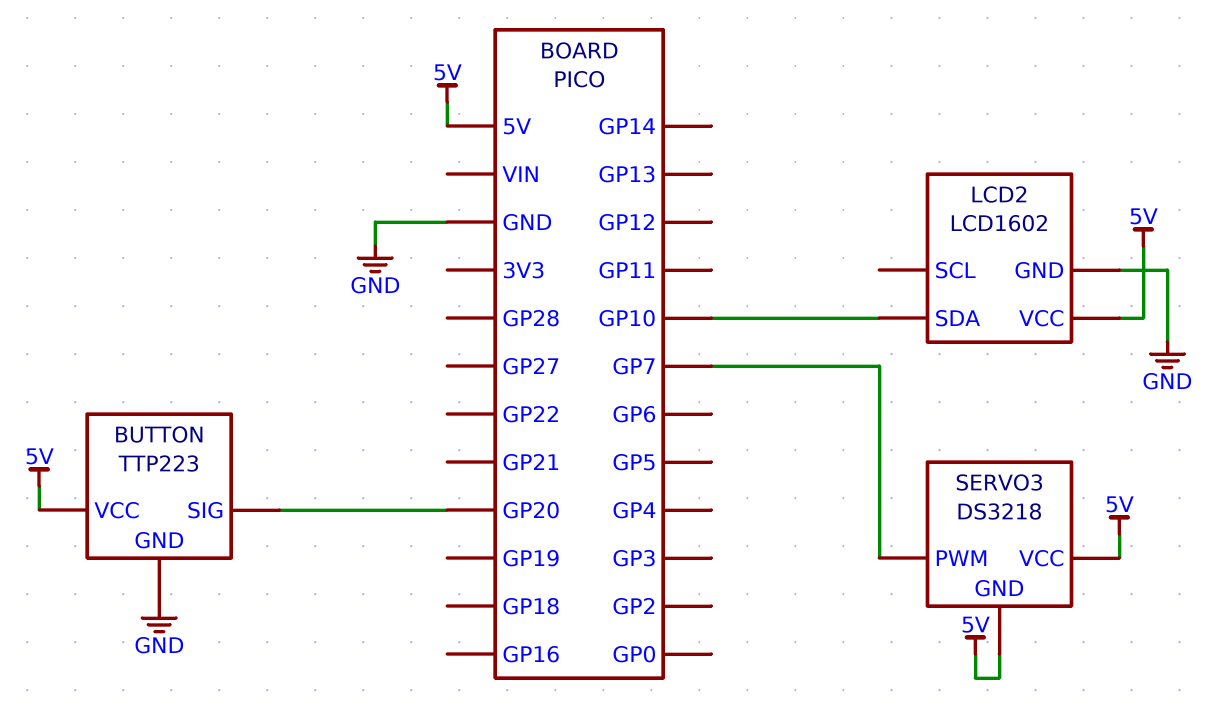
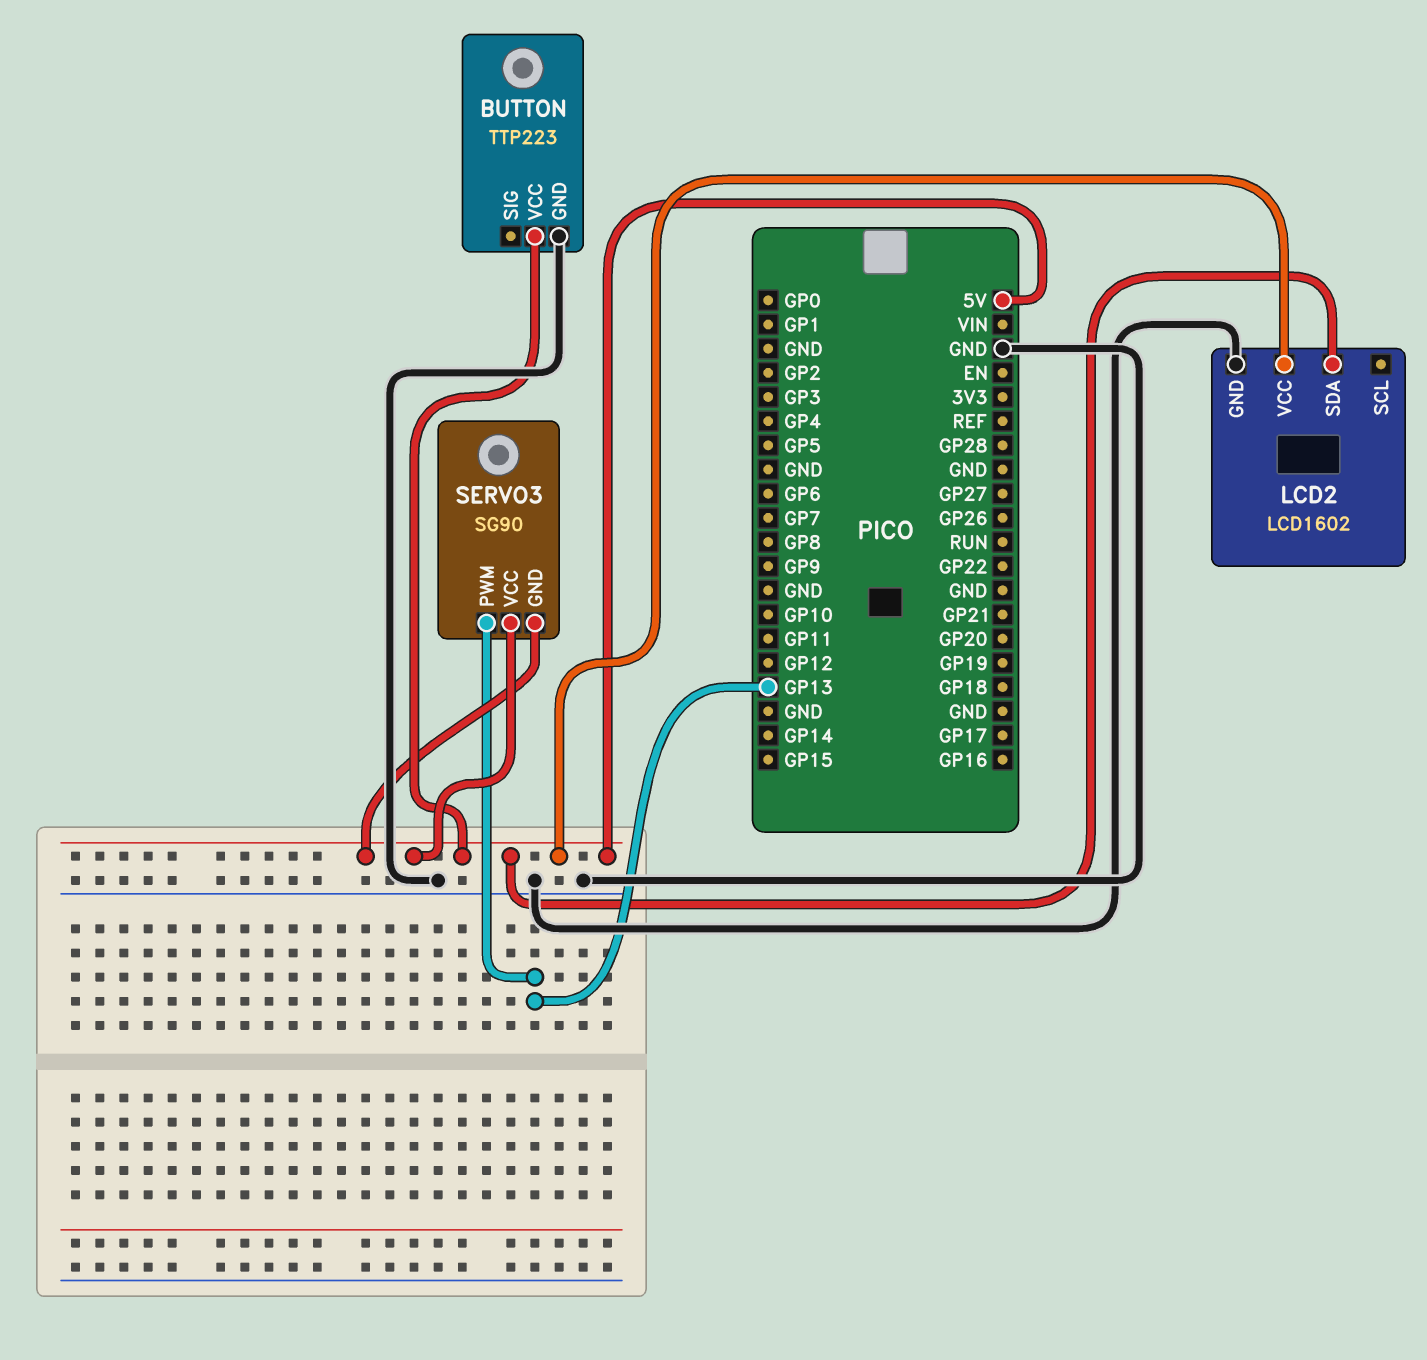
BUTTON pin SIG: GP20 -> none
LCD2 pin SDA: GP10 -> 5V
SERVO3: DS3218 -> SG90
SERVO3 pin PWM: GP7 -> GP13

